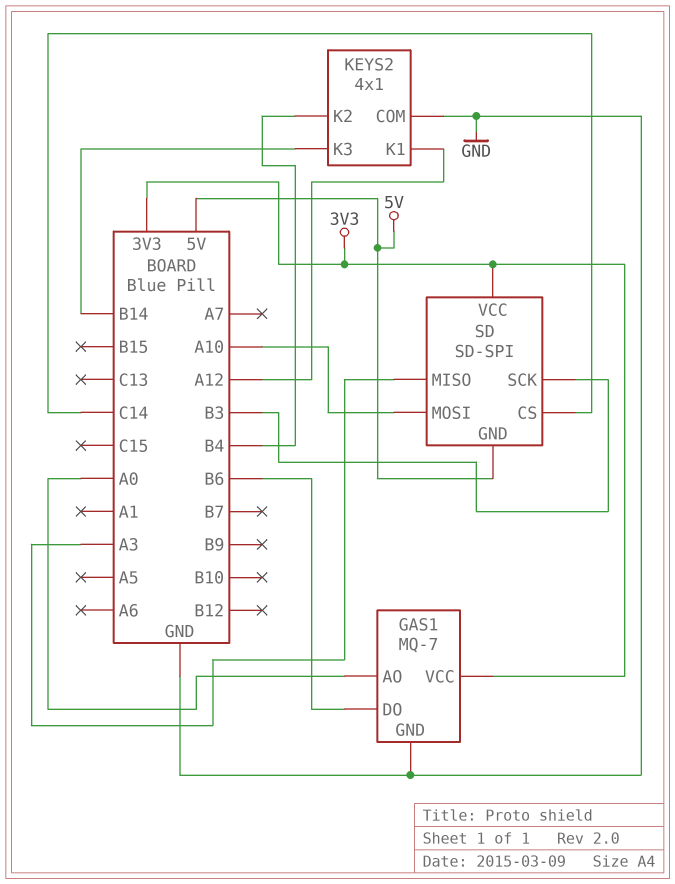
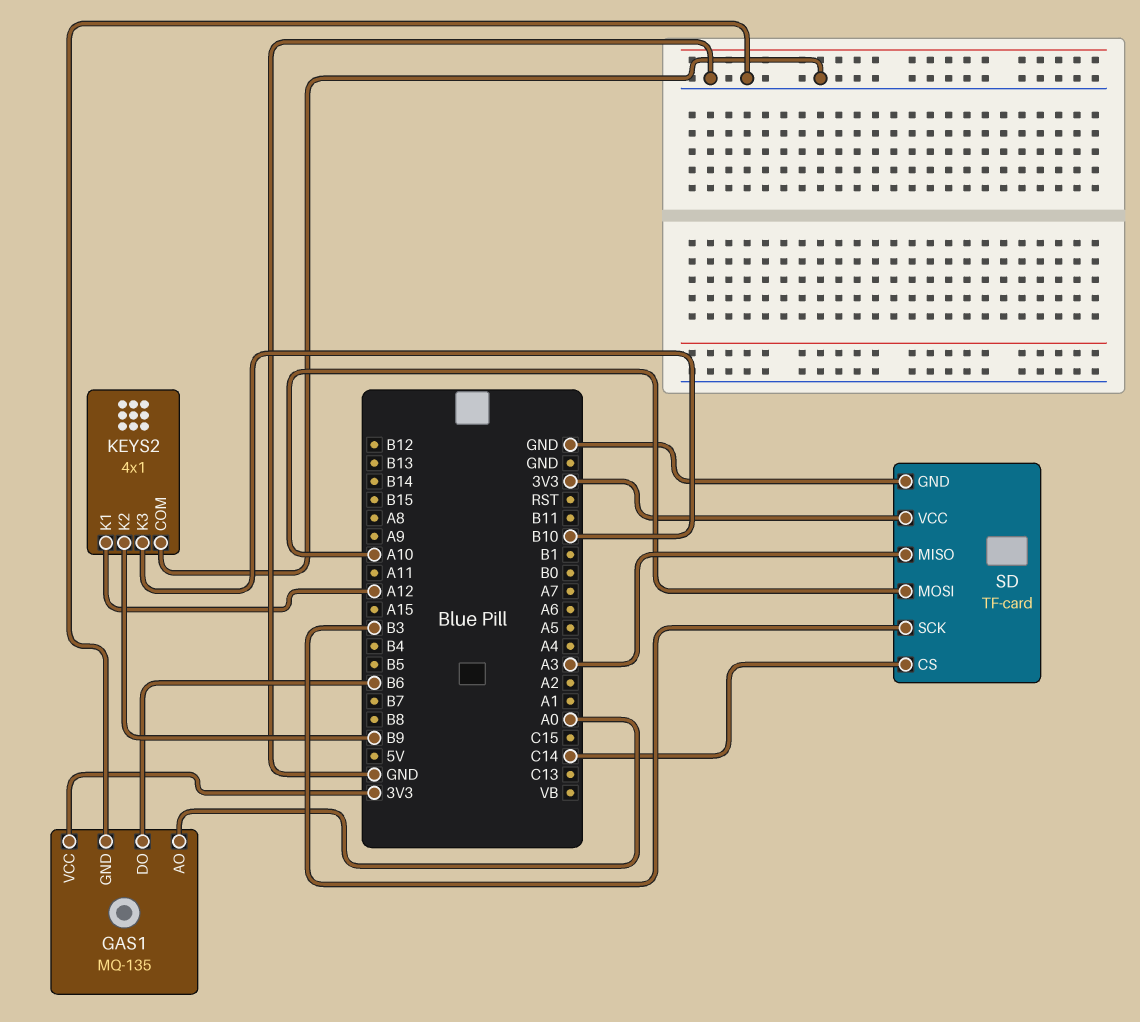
GAS1: MQ-7 -> MQ-135
KEYS2 pin K2: B4 -> B9
KEYS2 pin K3: B14 -> B10
SD: SD-SPI -> TF-card
SD pin GND: 5V -> GND

